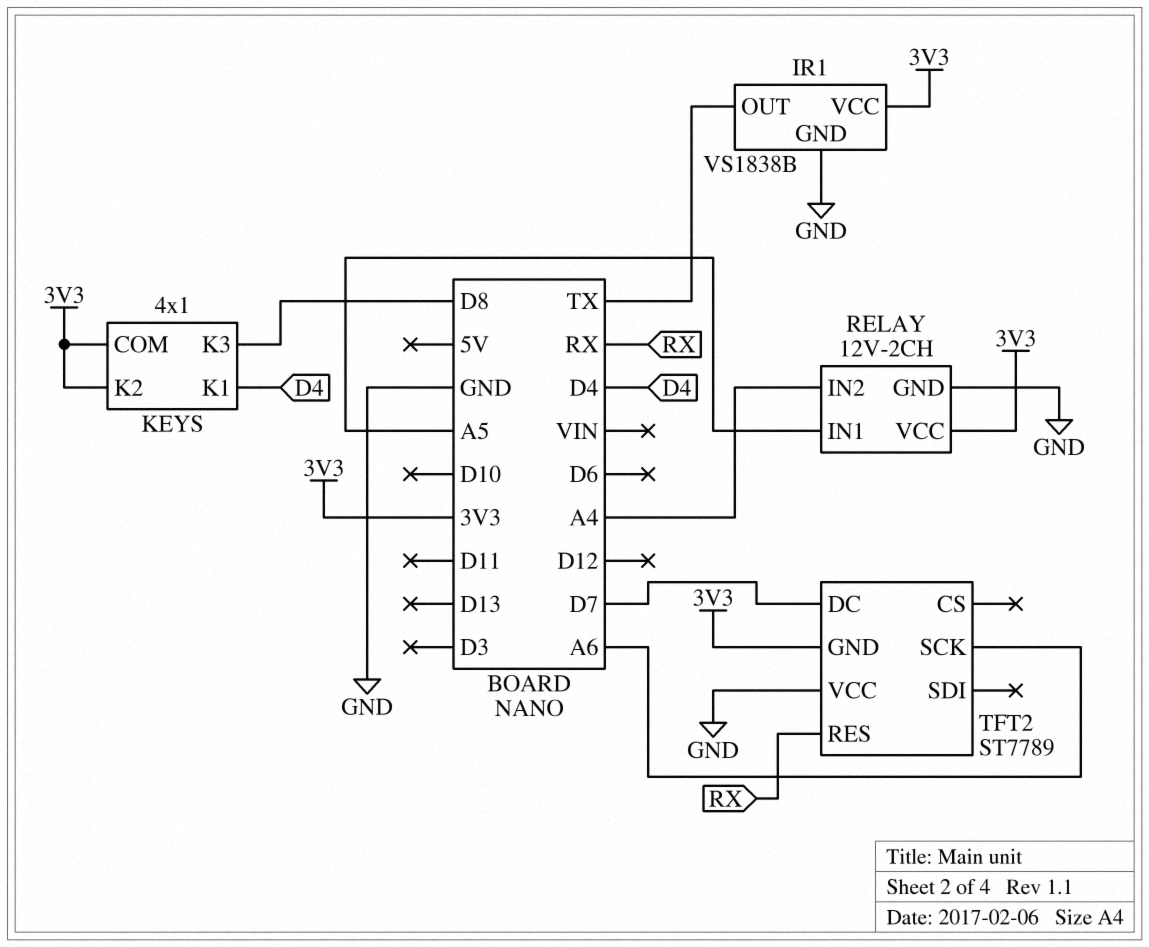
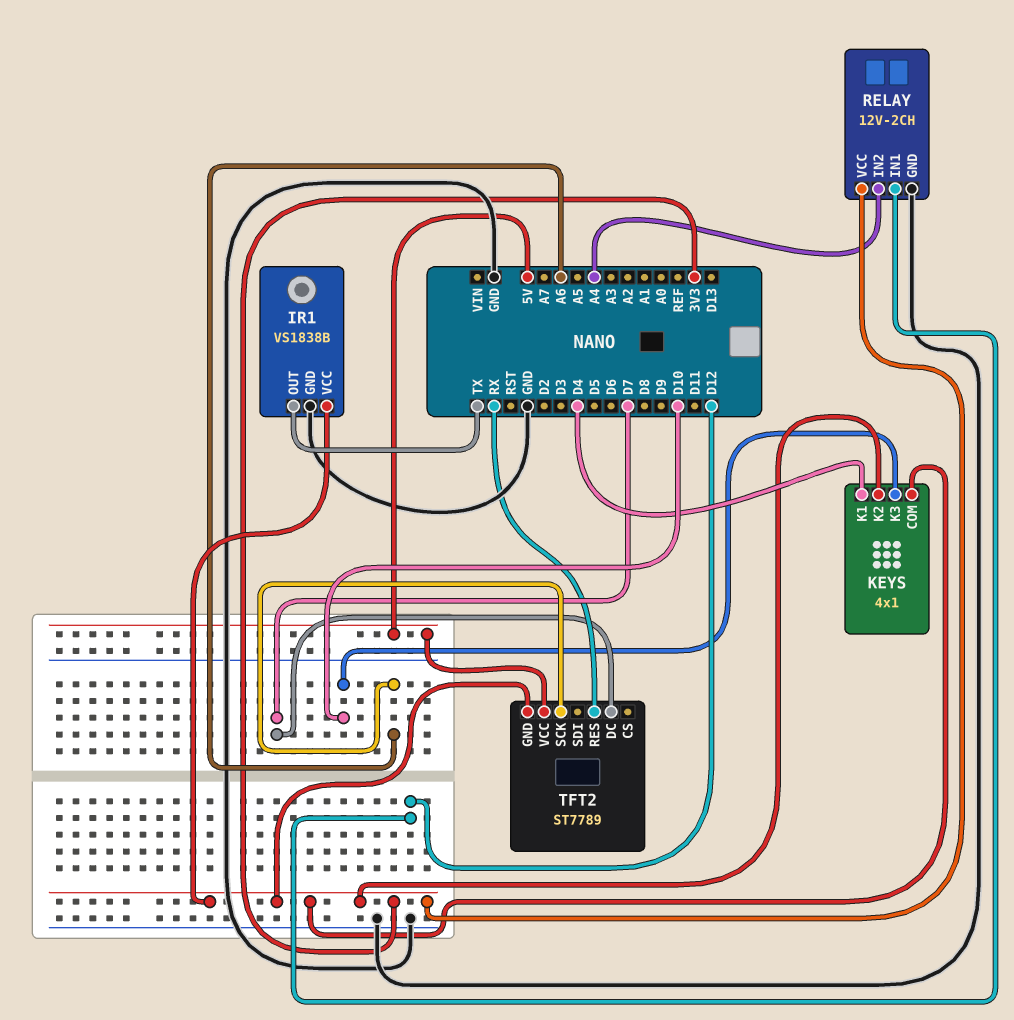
KEYS pin K3: D8 -> D10
RELAY pin IN1: A5 -> D12
TFT2 pin VCC: GND -> 5V

